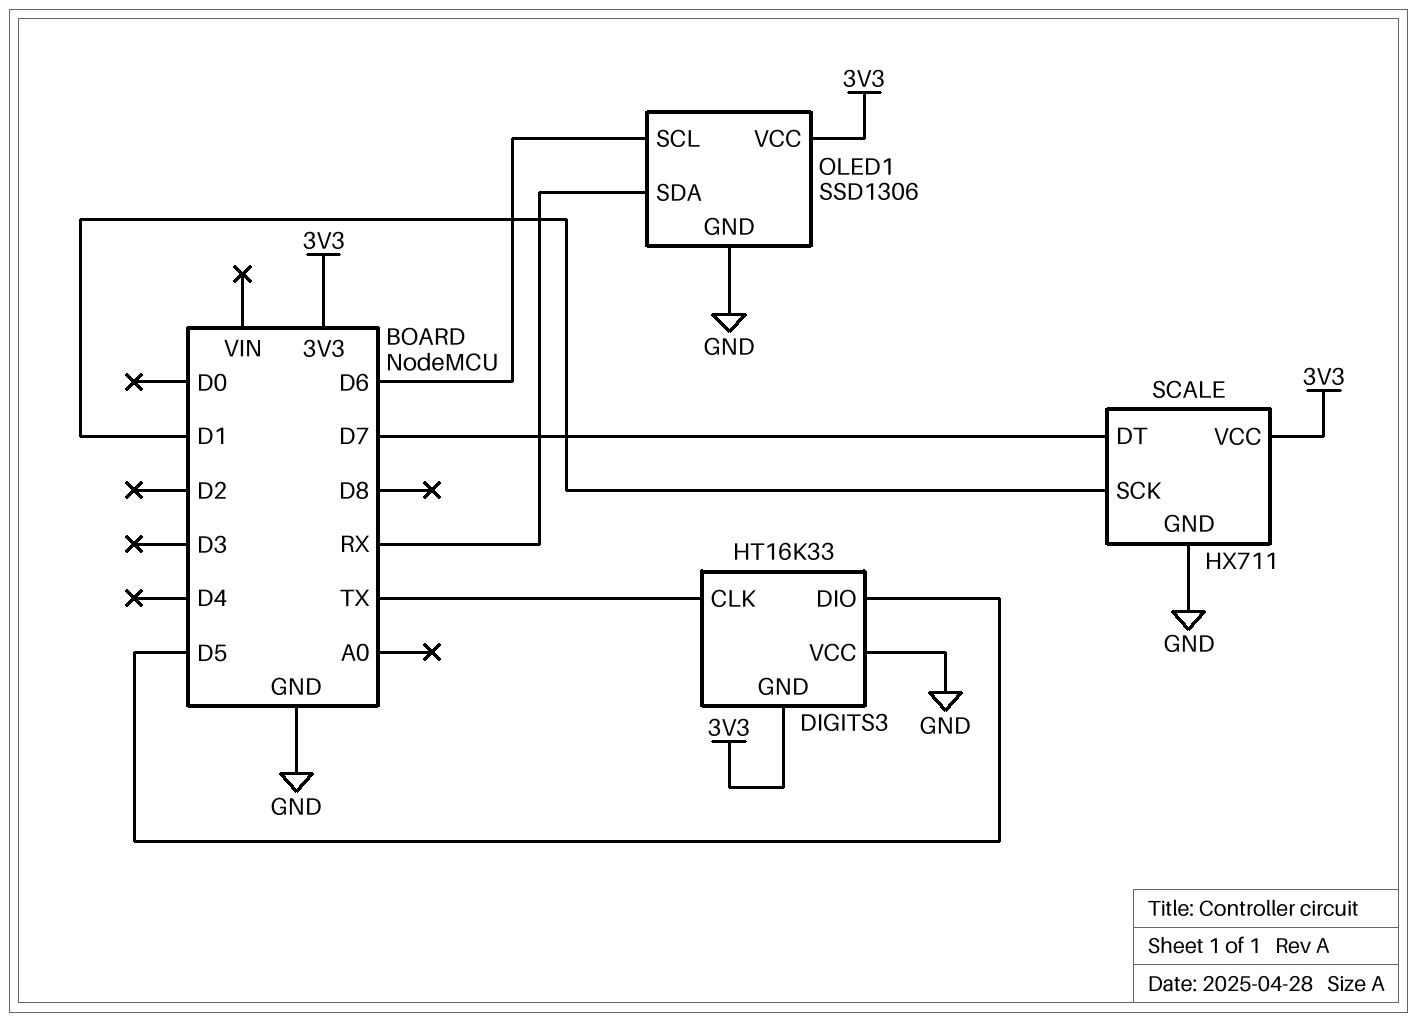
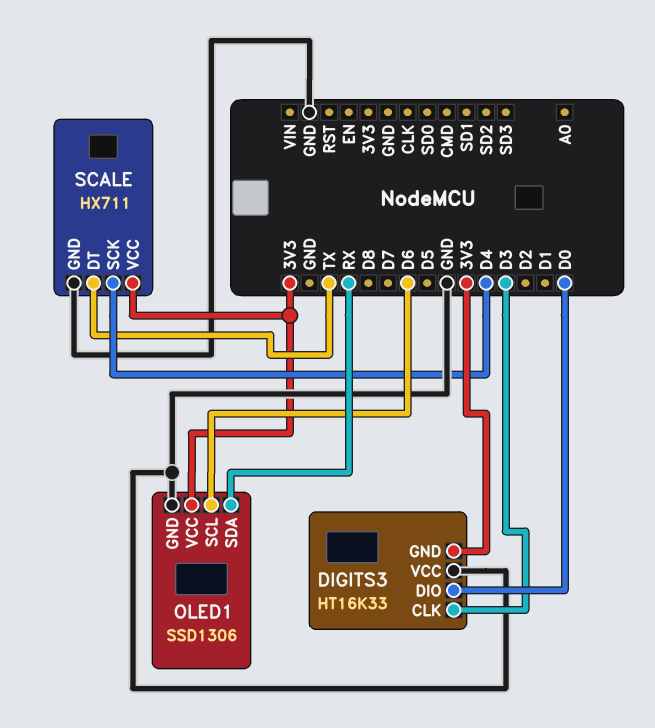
DIGITS3 pin CLK: TX -> D3
DIGITS3 pin DIO: D5 -> D0
SCALE pin DT: D7 -> TX
SCALE pin SCK: D1 -> D4

